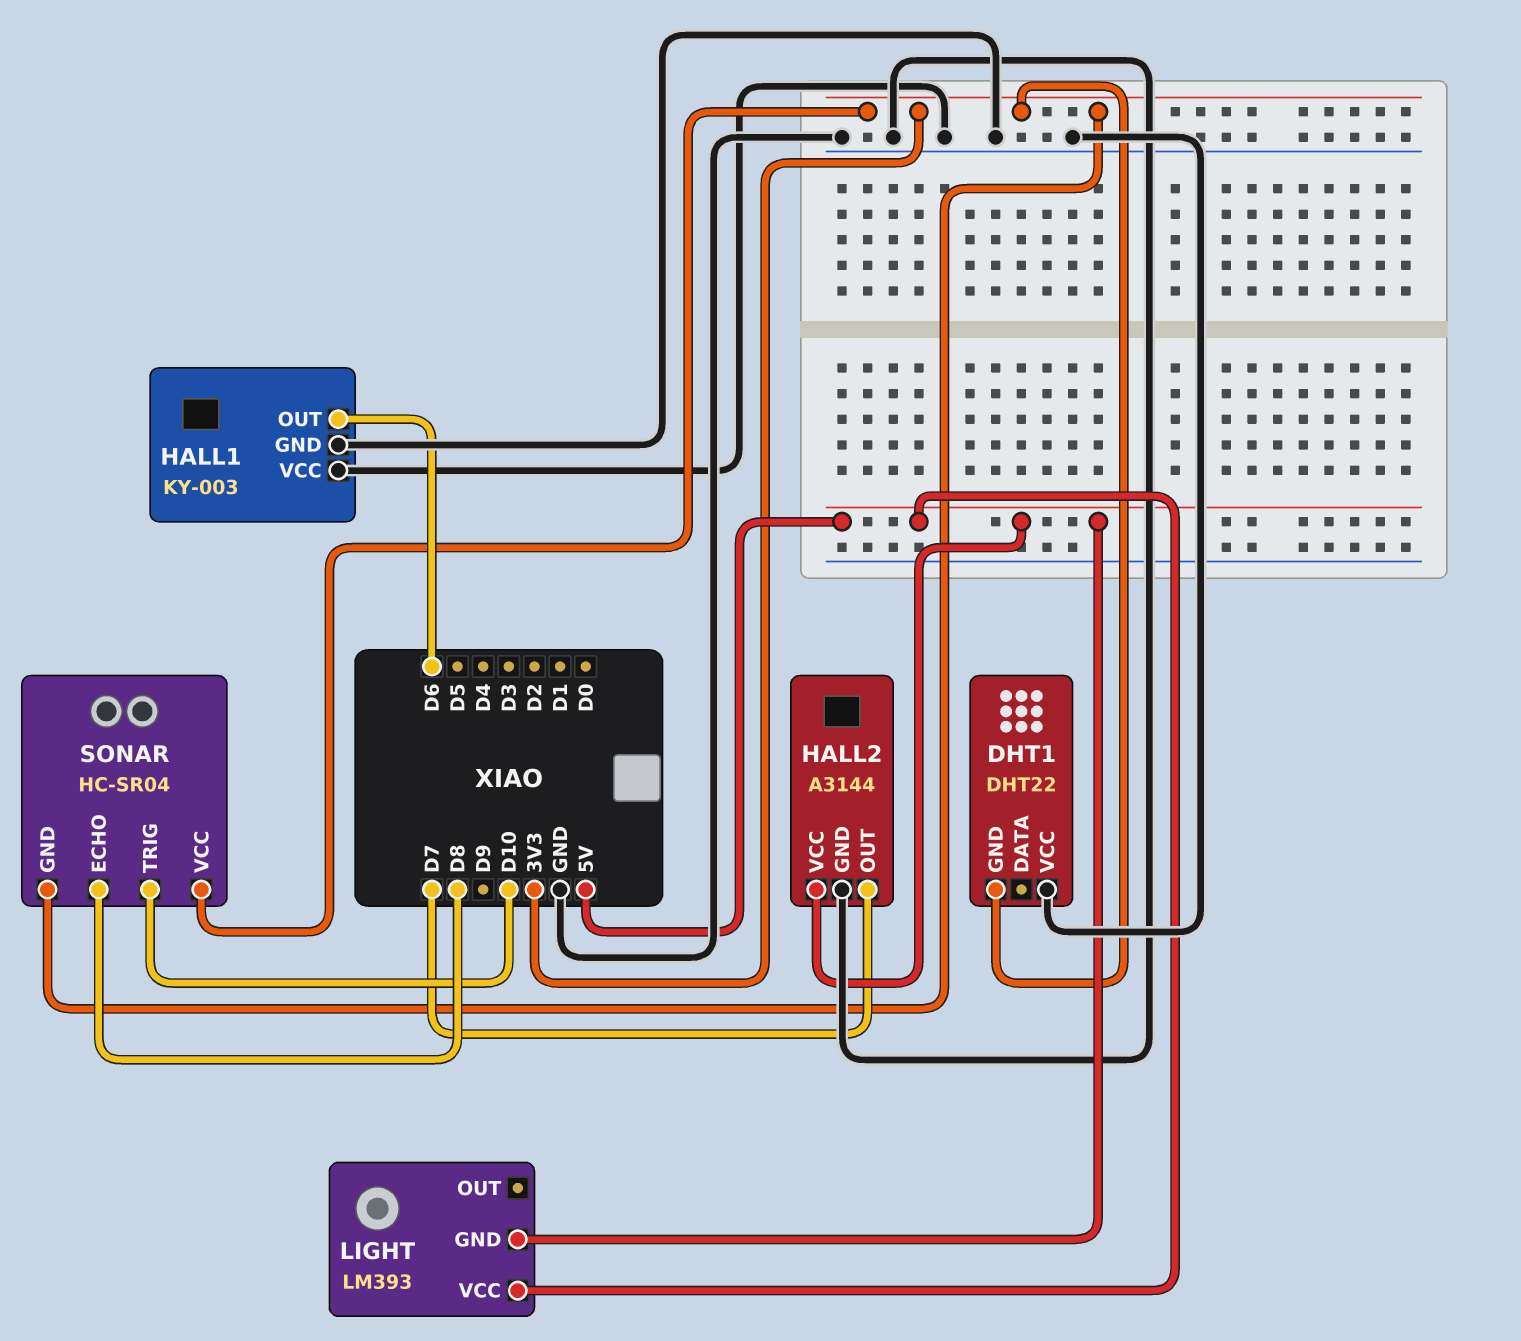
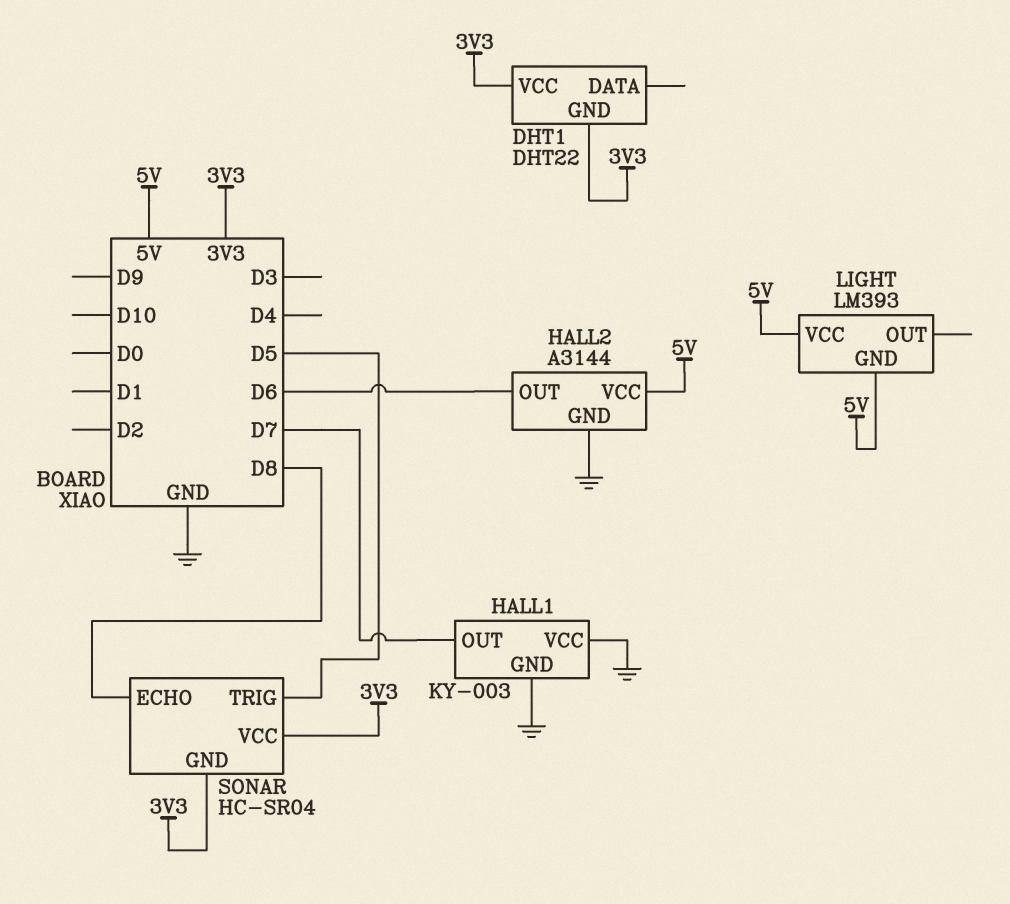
DHT1 pin VCC: GND -> 3V3
HALL1 pin OUT: D6 -> D7
HALL2 pin OUT: D7 -> D6
SONAR pin TRIG: D10 -> D5

